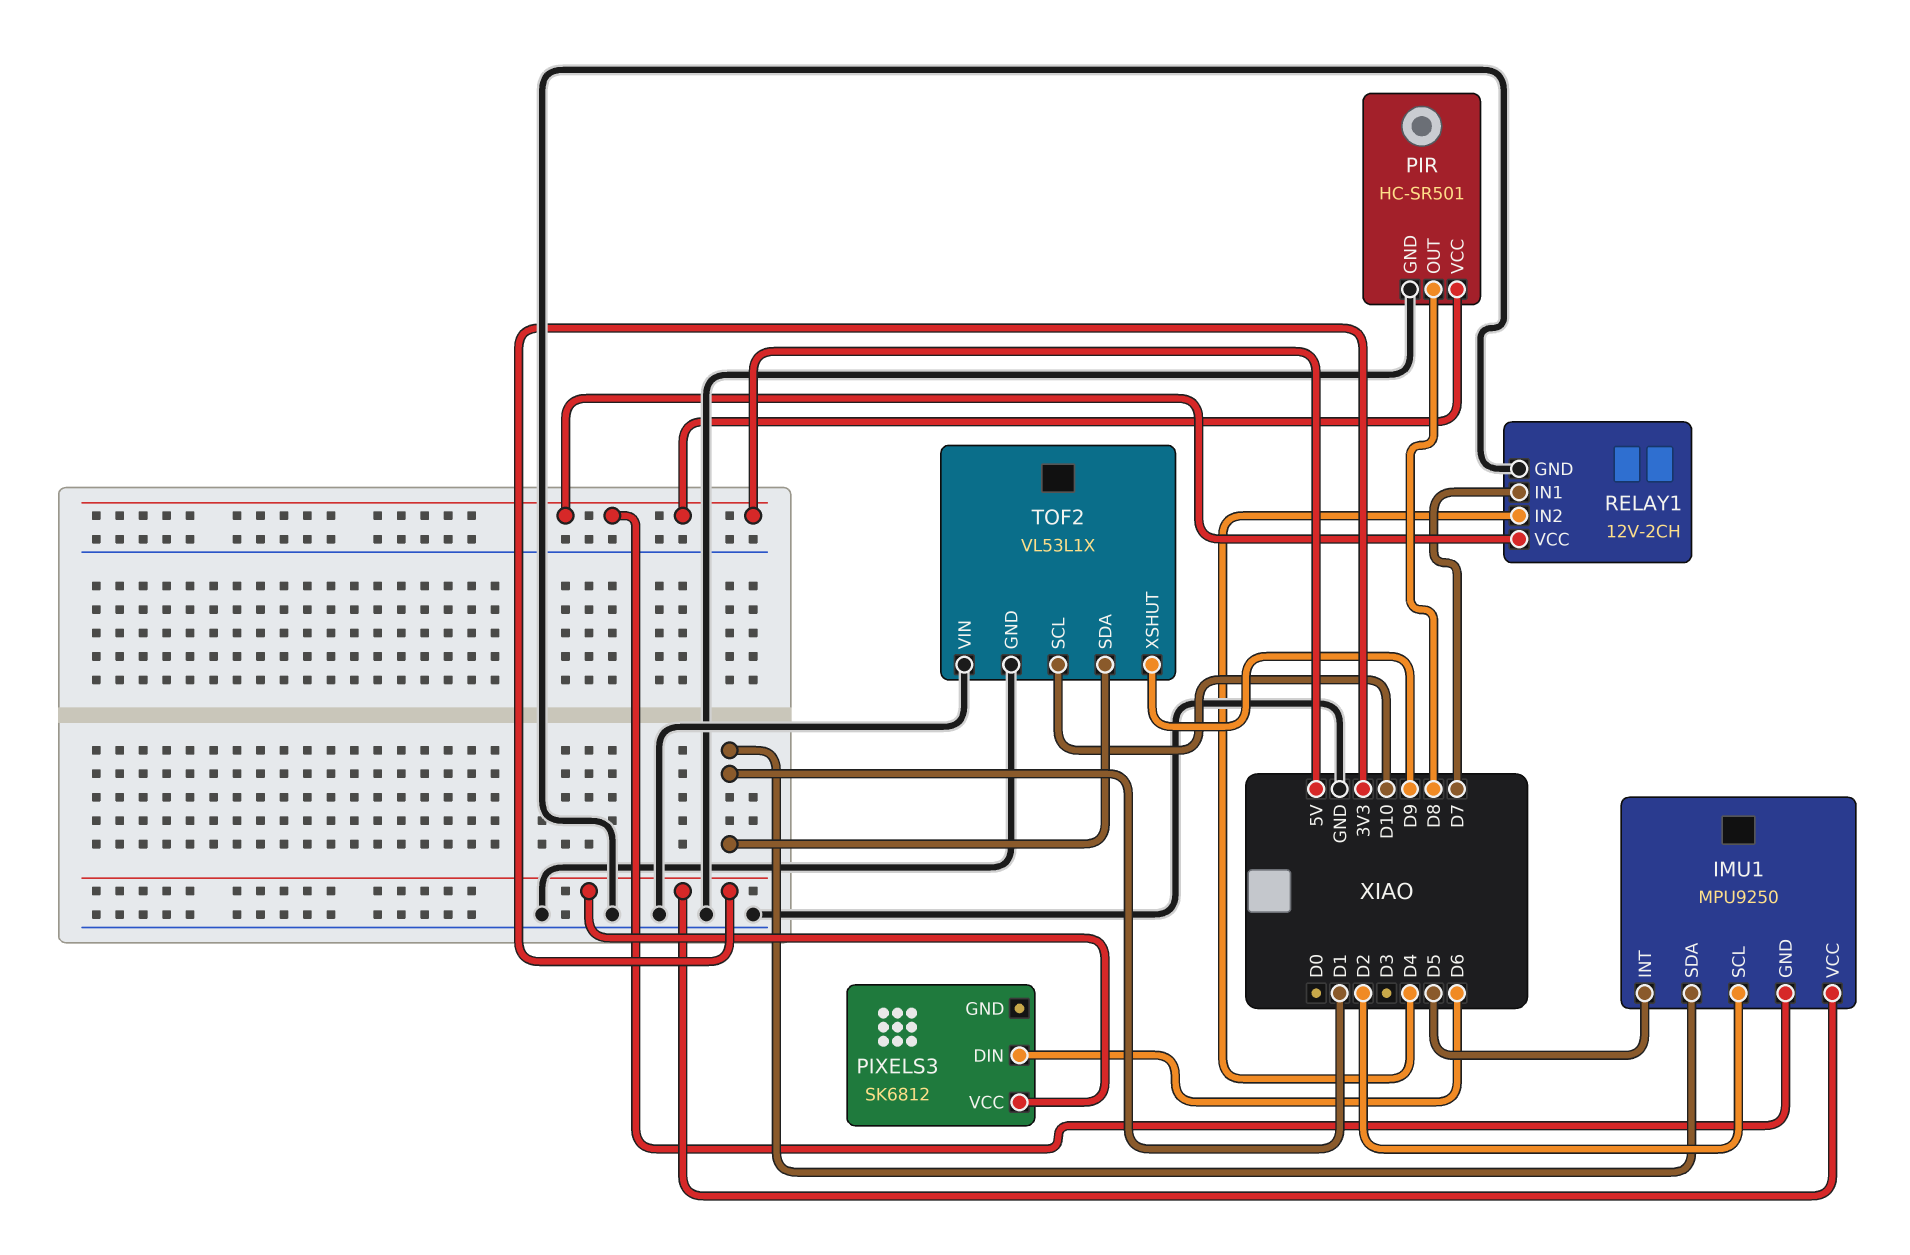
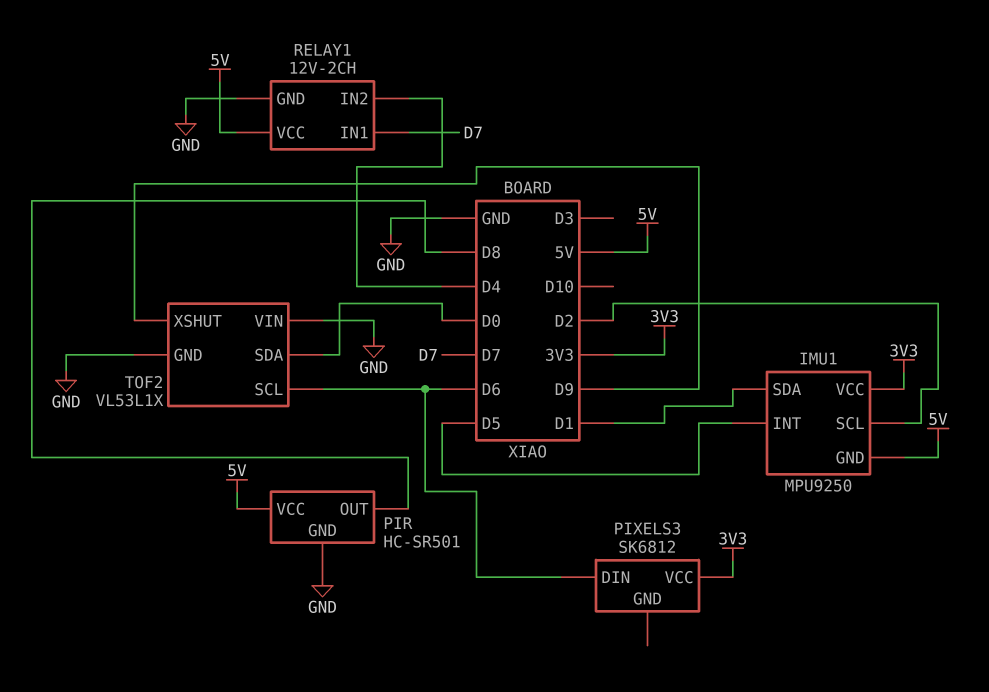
TOF2 pin SCL: D10 -> D6
TOF2 pin SDA: D1 -> D0

